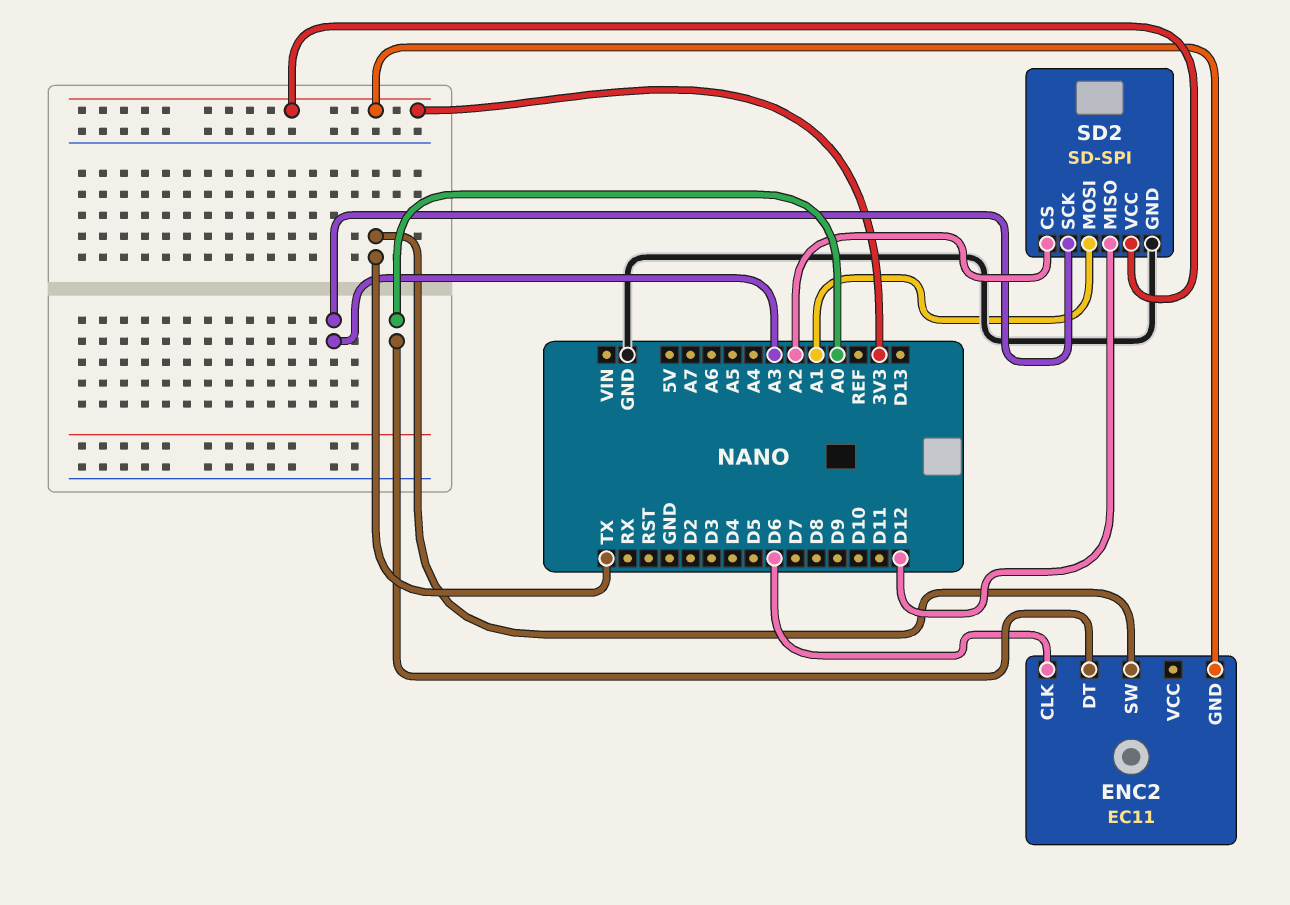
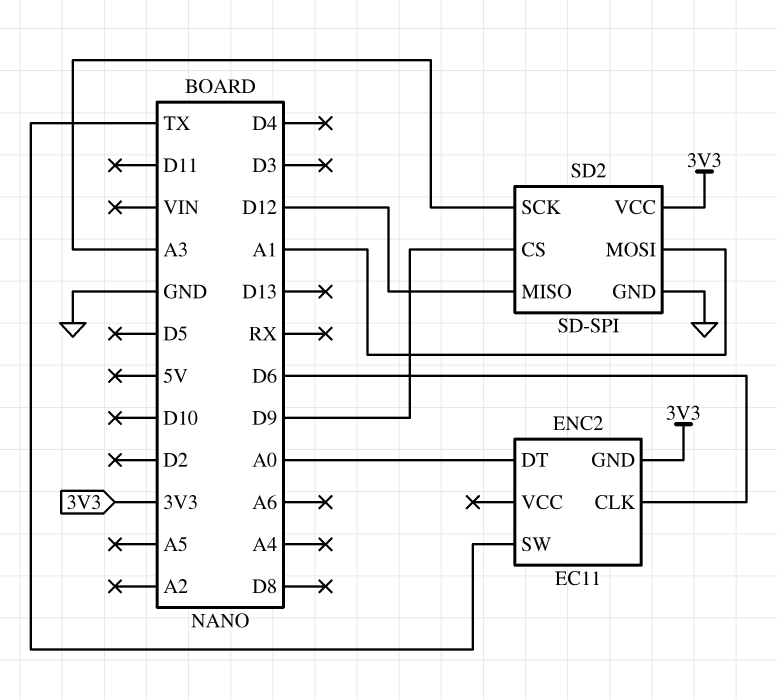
SD2 pin CS: A2 -> D9

